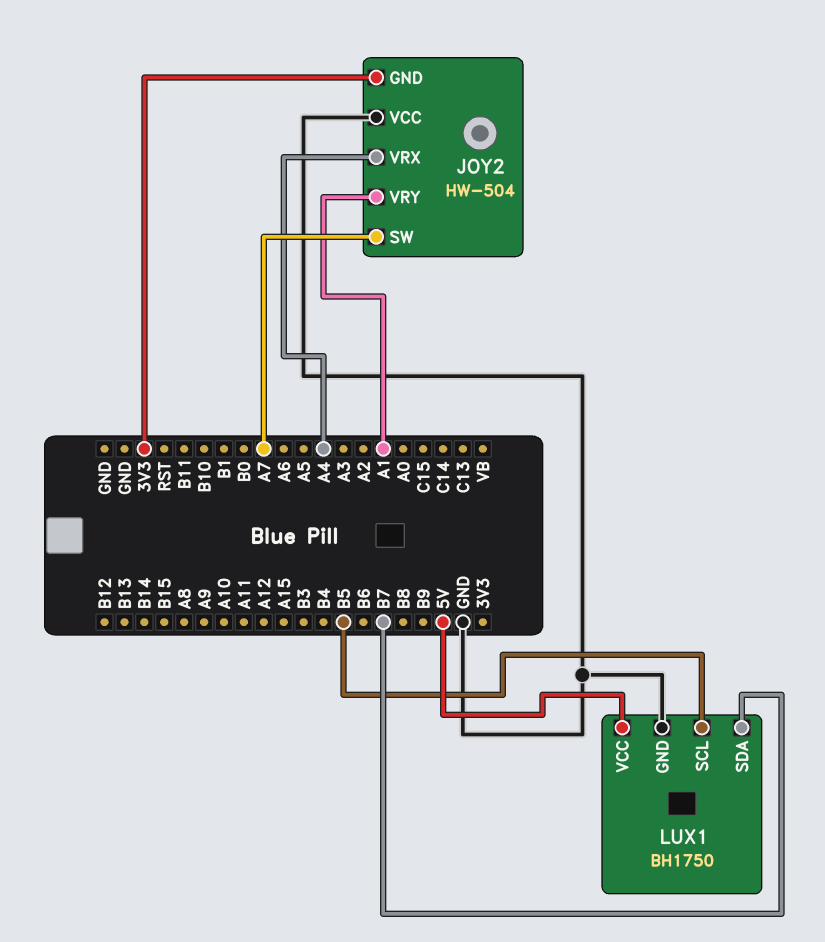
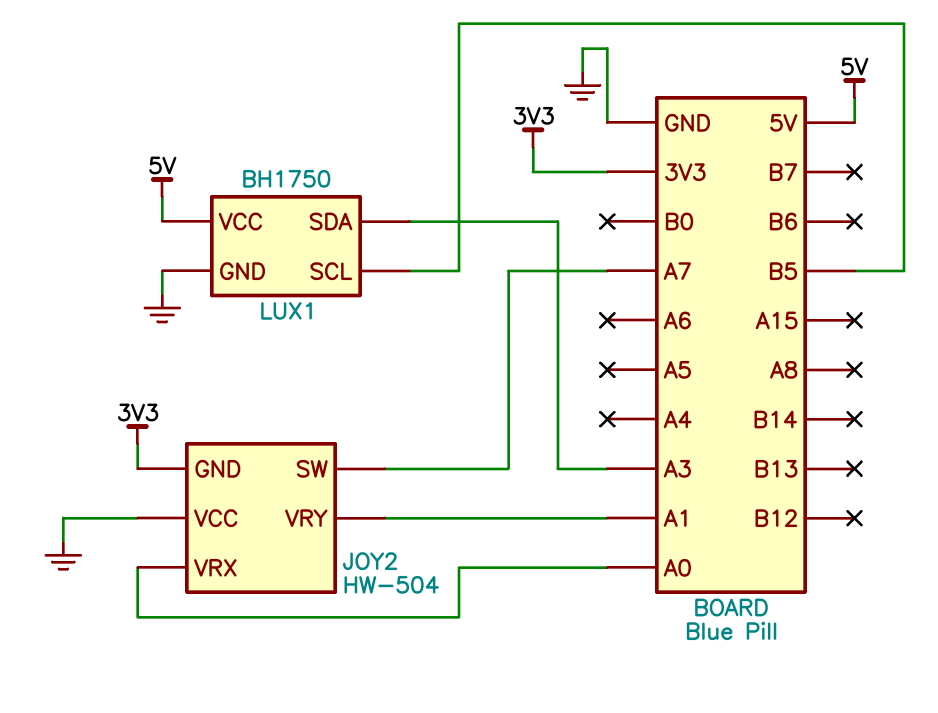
JOY2 pin VRX: A4 -> A0
LUX1 pin SDA: B7 -> A3

